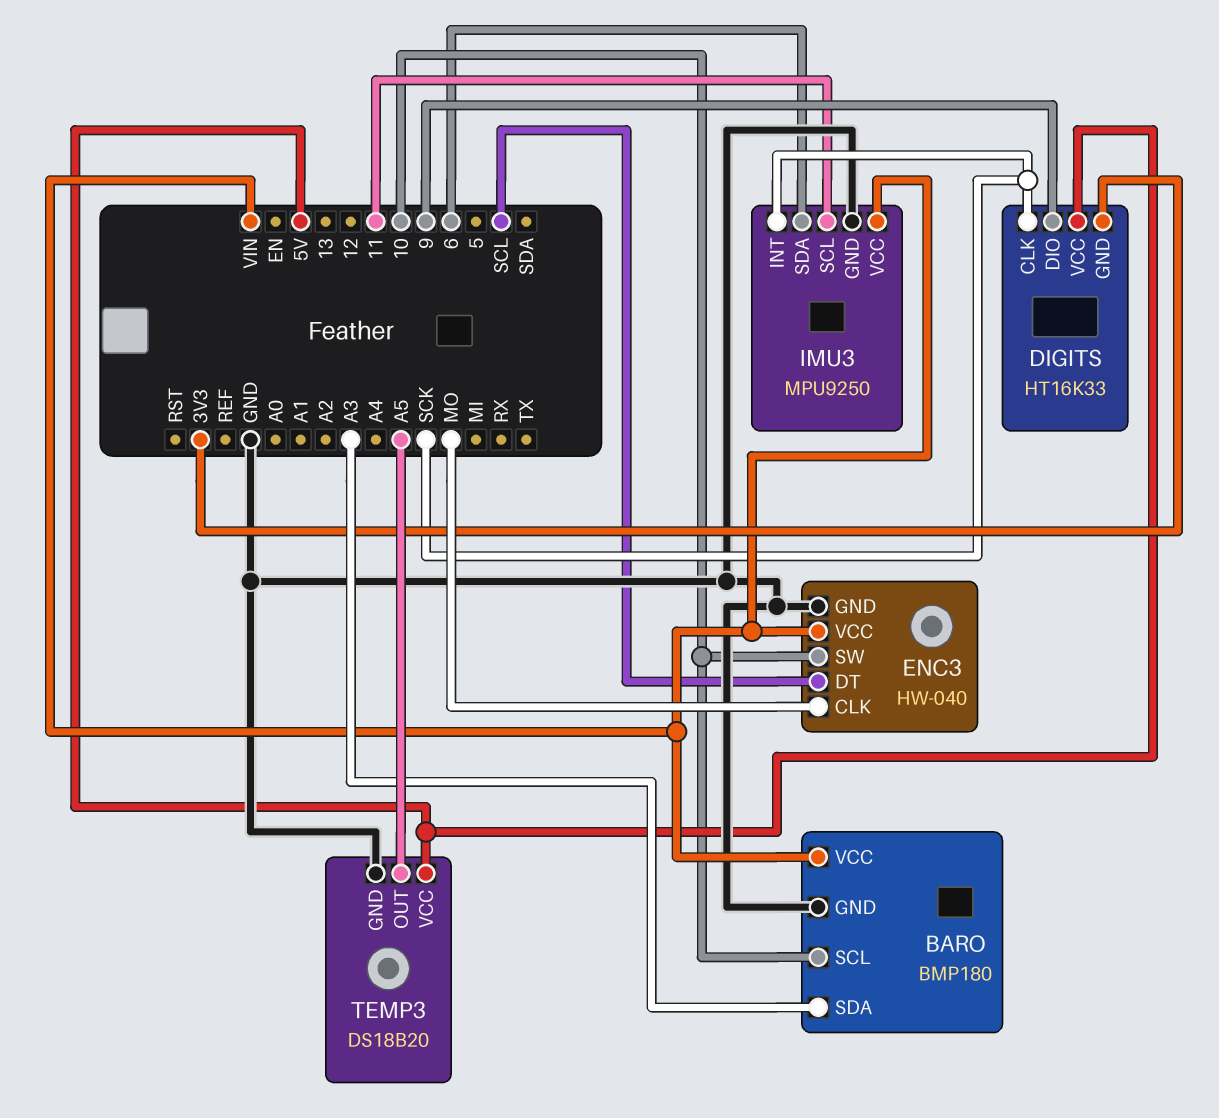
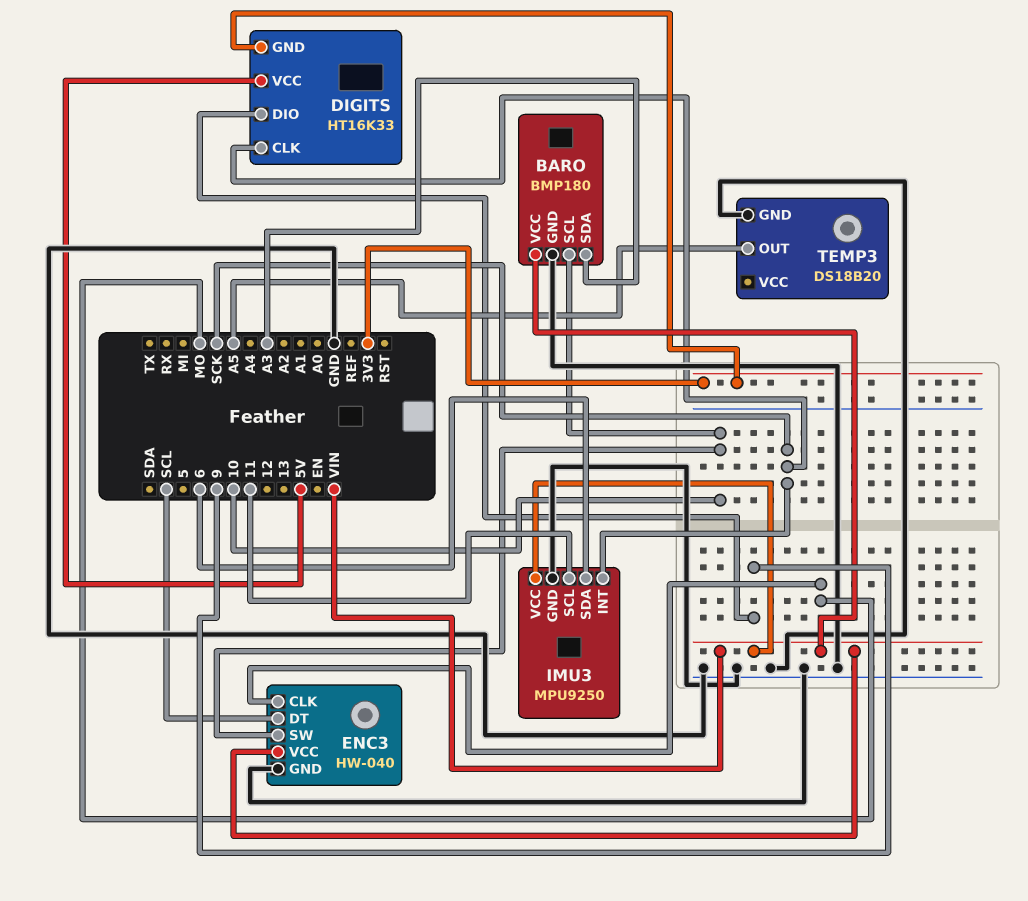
TEMP3 pin VCC: 5V -> none

